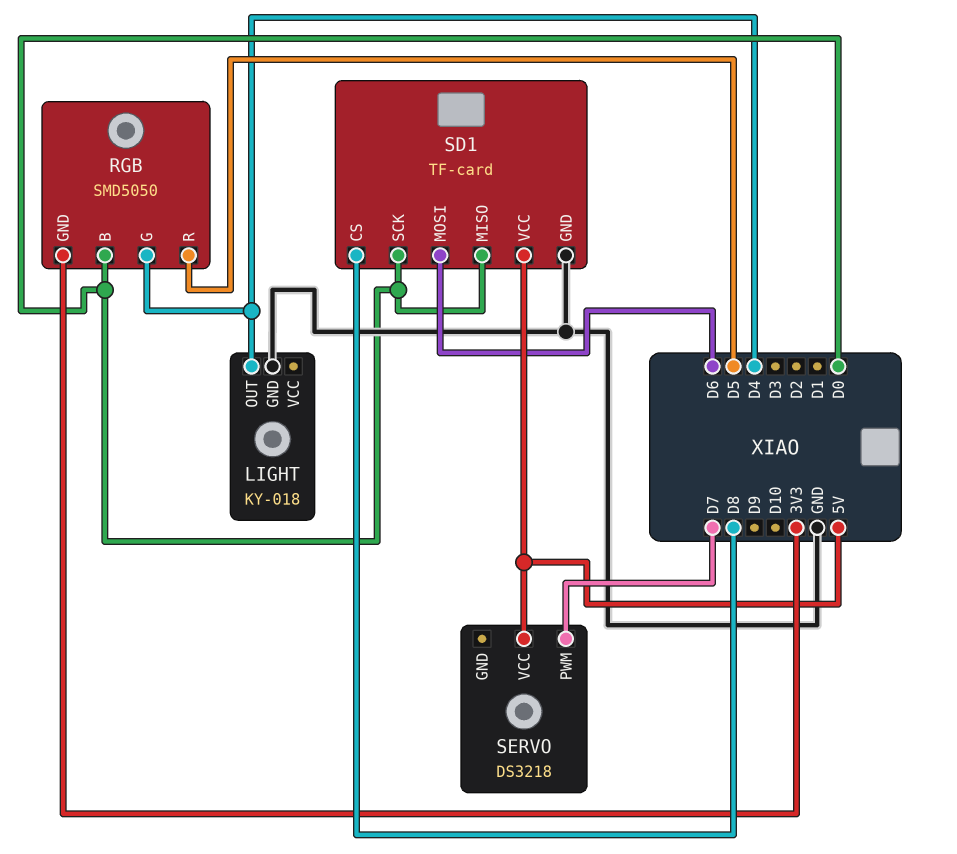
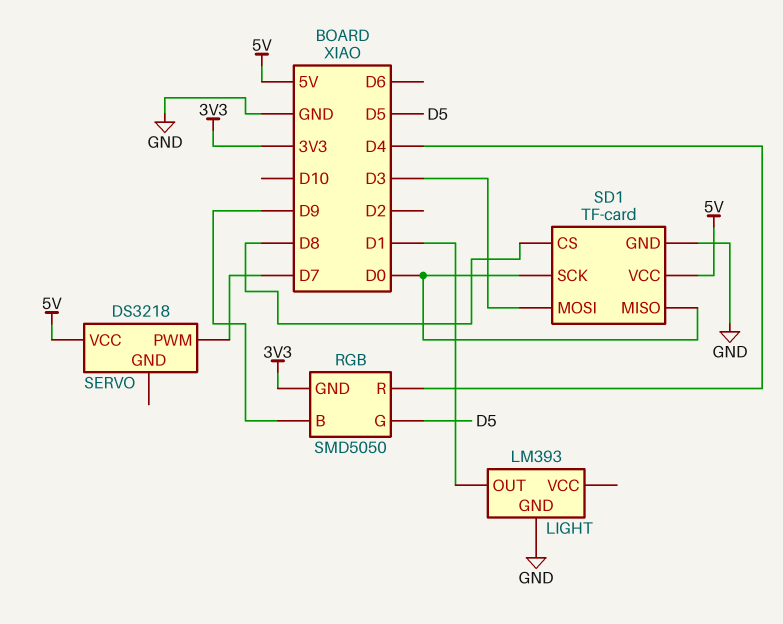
LIGHT: KY-018 -> LM393
LIGHT pin OUT: D4 -> D1
RGB pin B: D0 -> D9
RGB pin G: D4 -> D5
RGB pin R: D5 -> D4
SD1 pin MOSI: D6 -> D3

